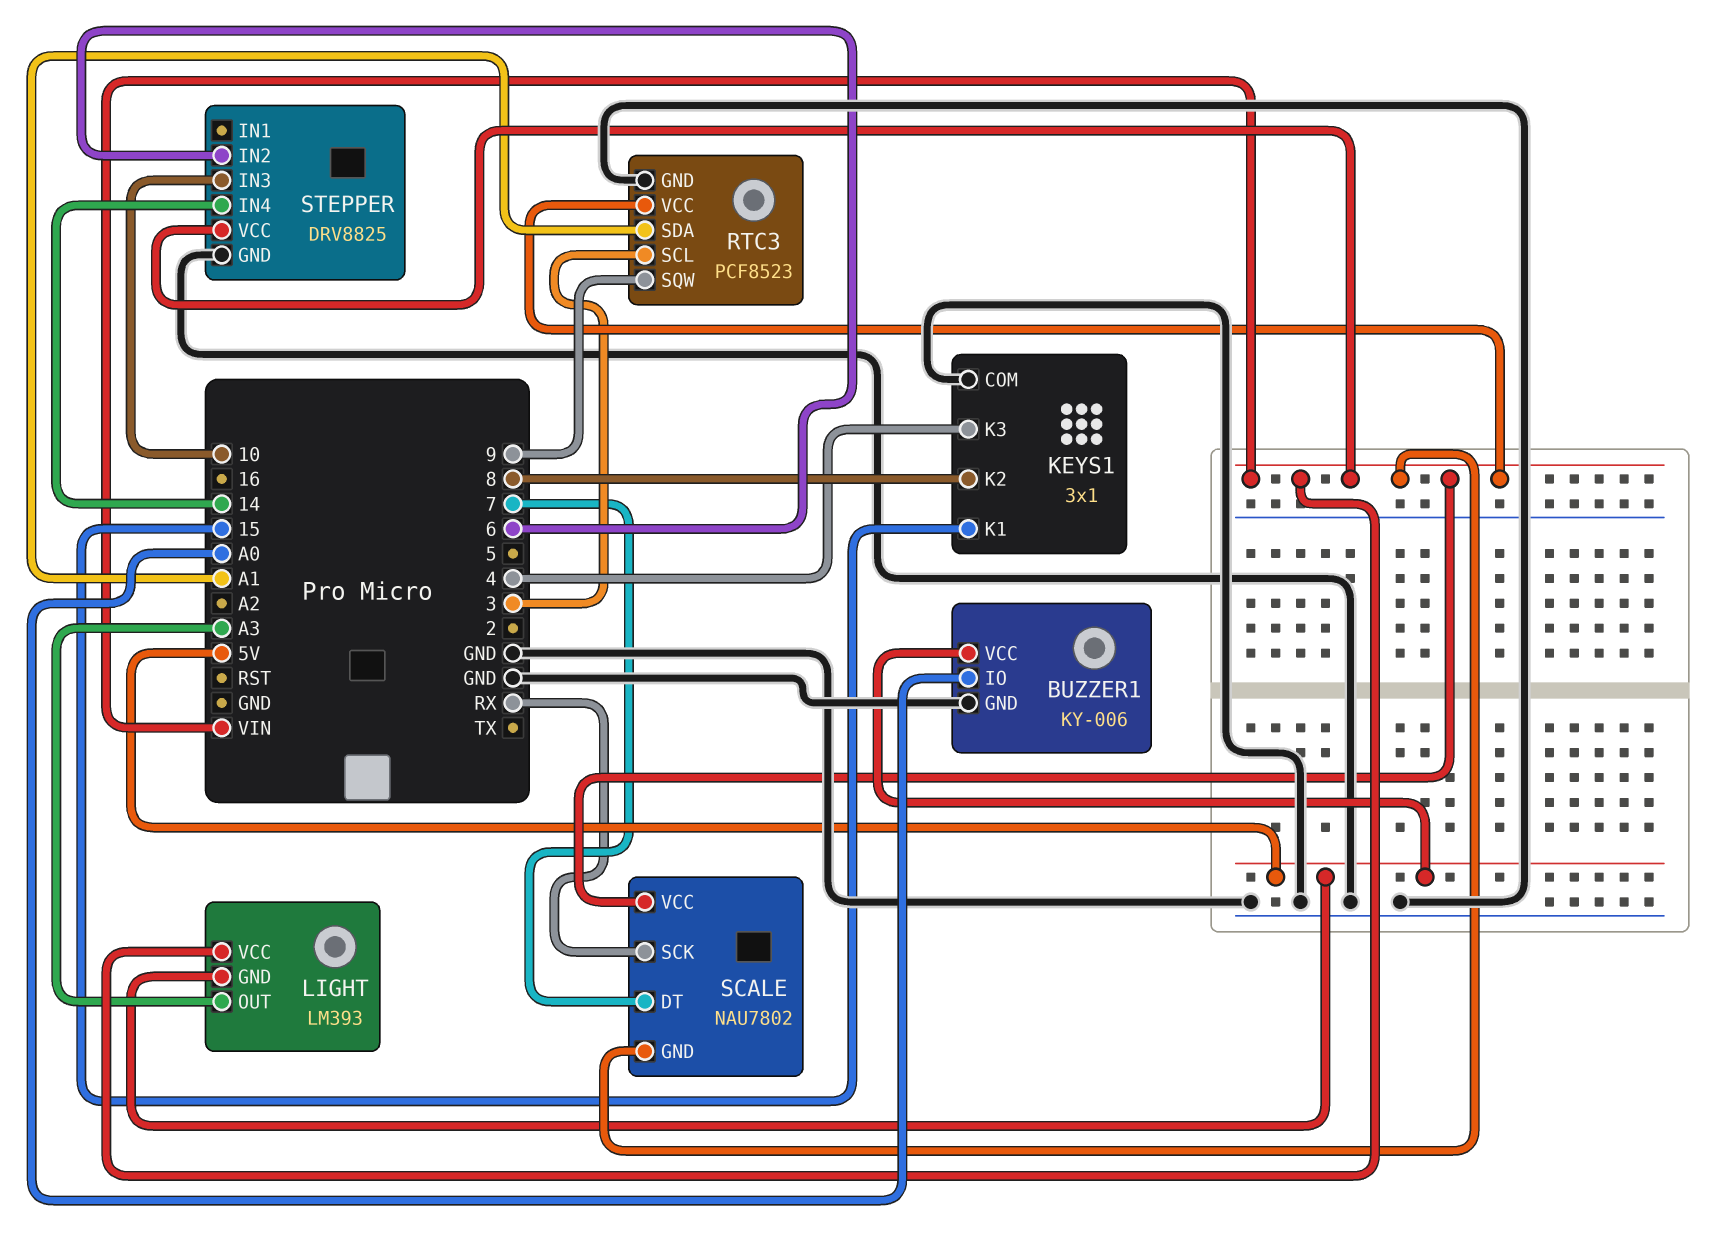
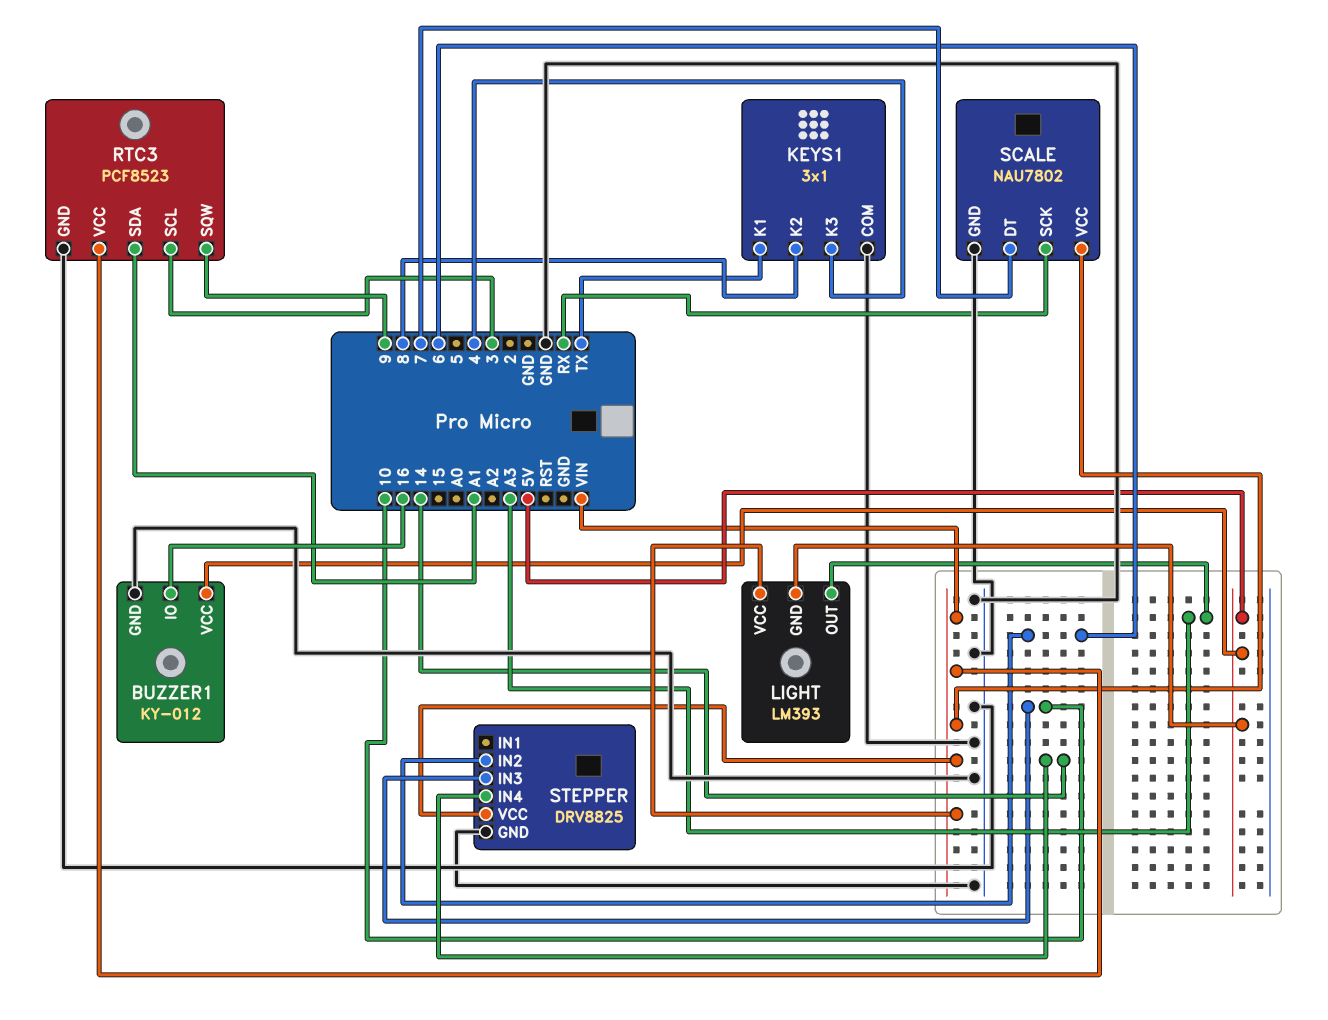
BUZZER1: KY-006 -> KY-012
BUZZER1 pin IO: A0 -> 16
KEYS1 pin K1: 15 -> TX
SCALE pin GND: VIN -> GND

